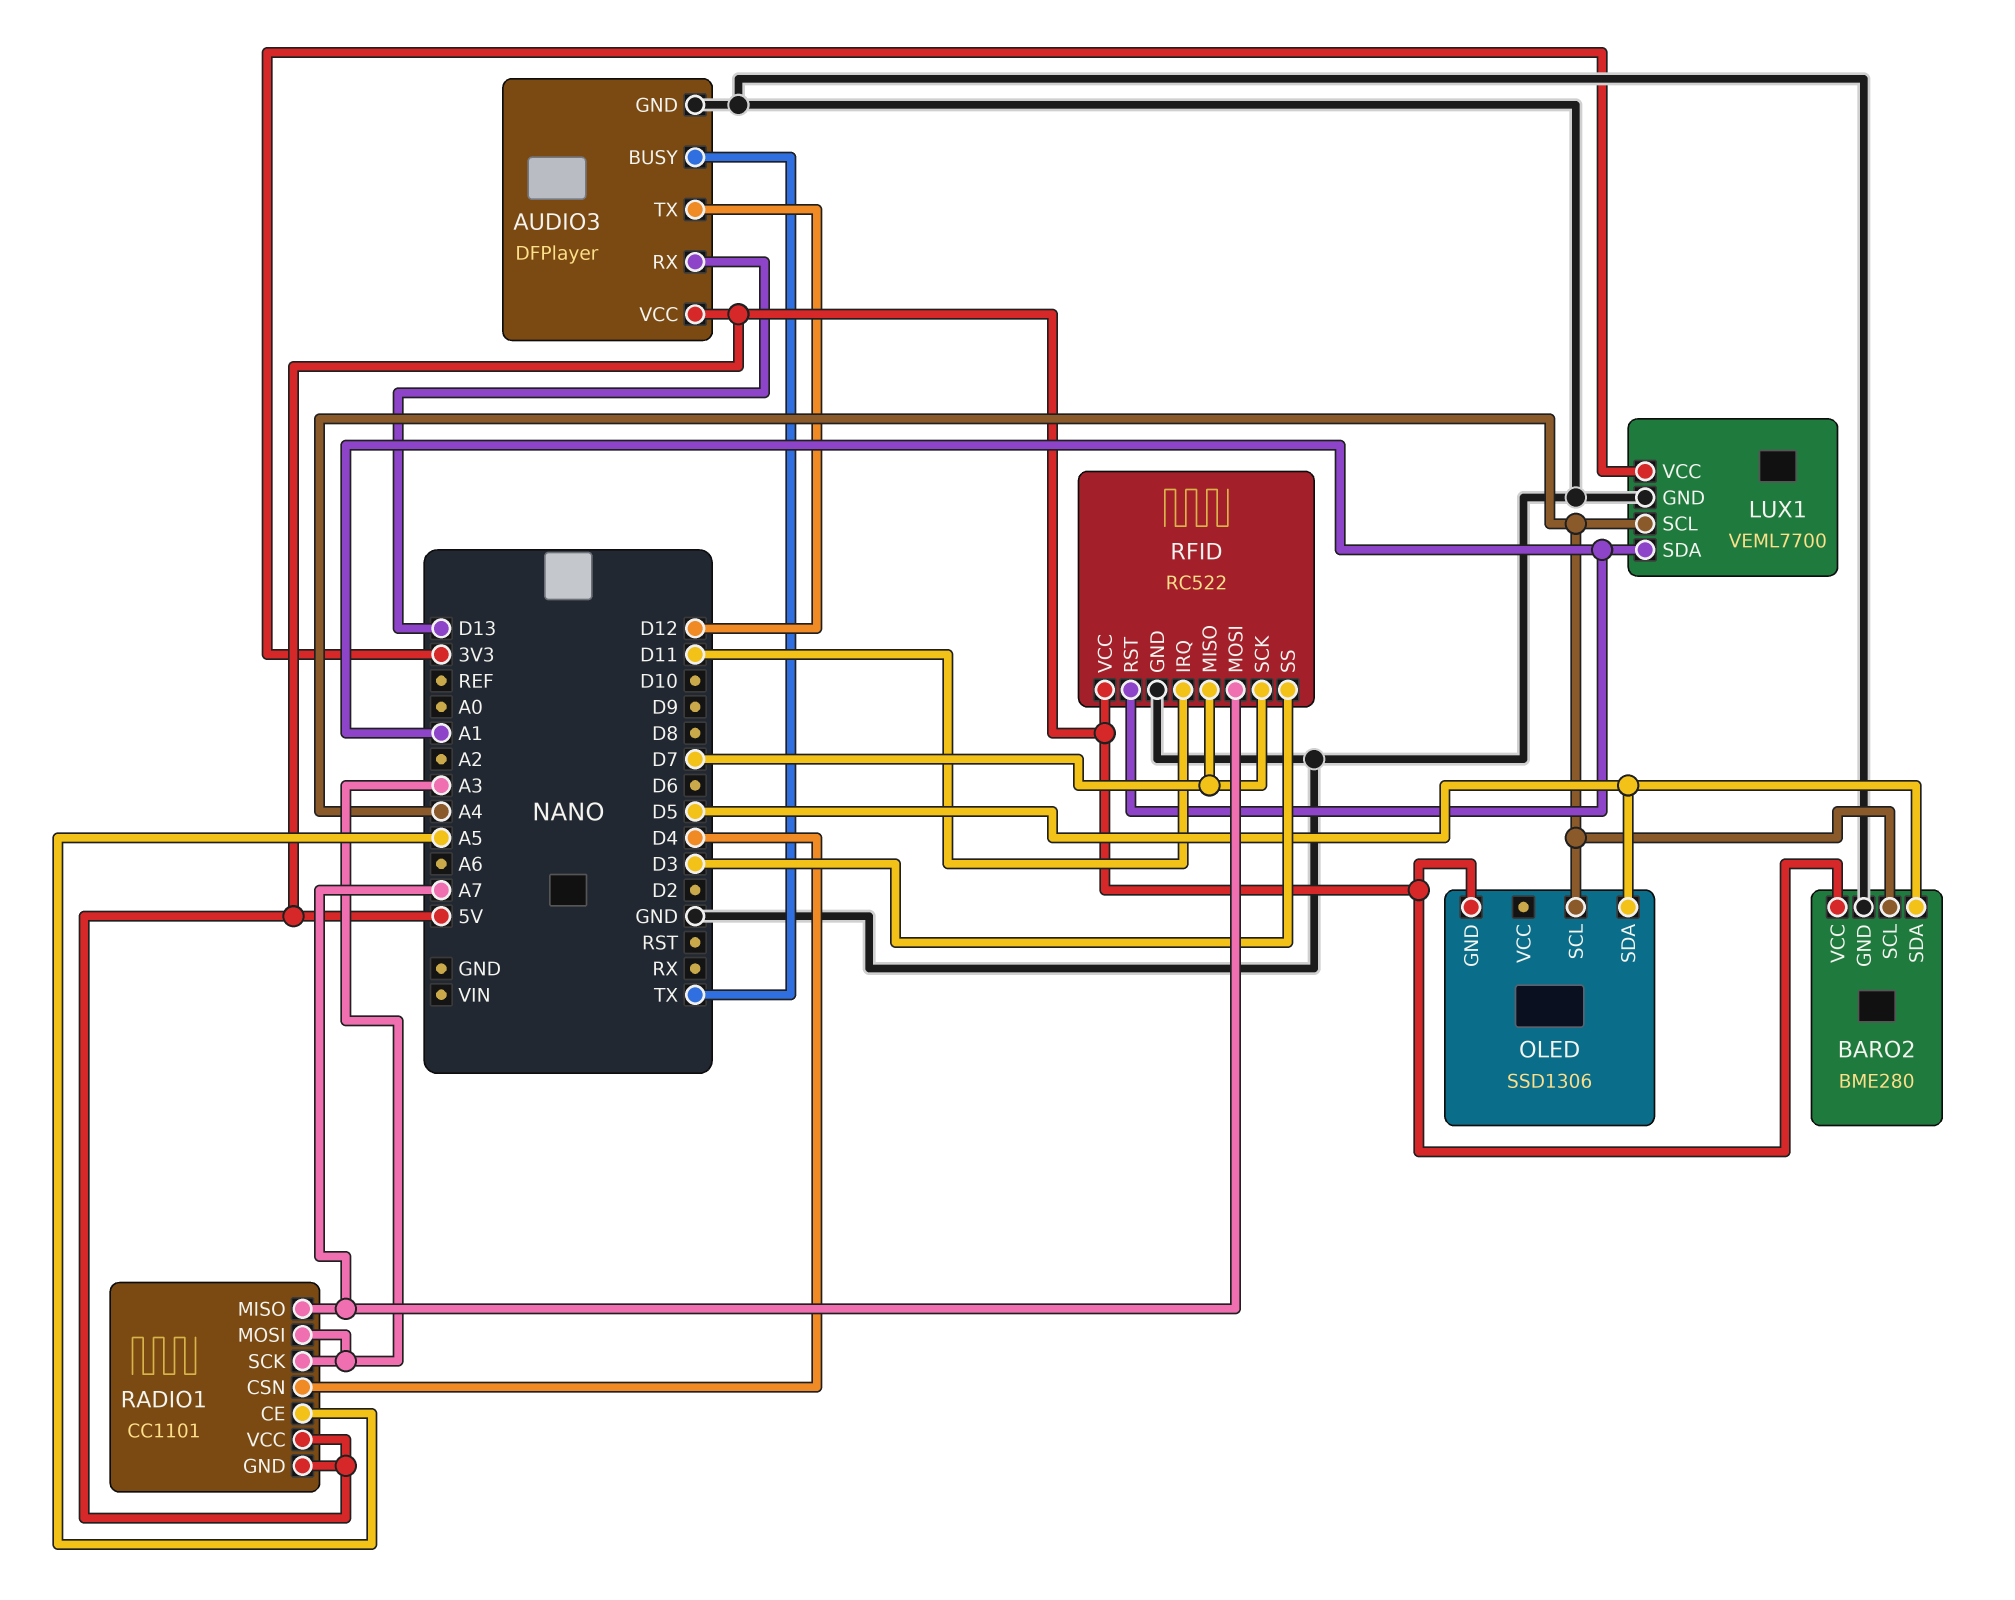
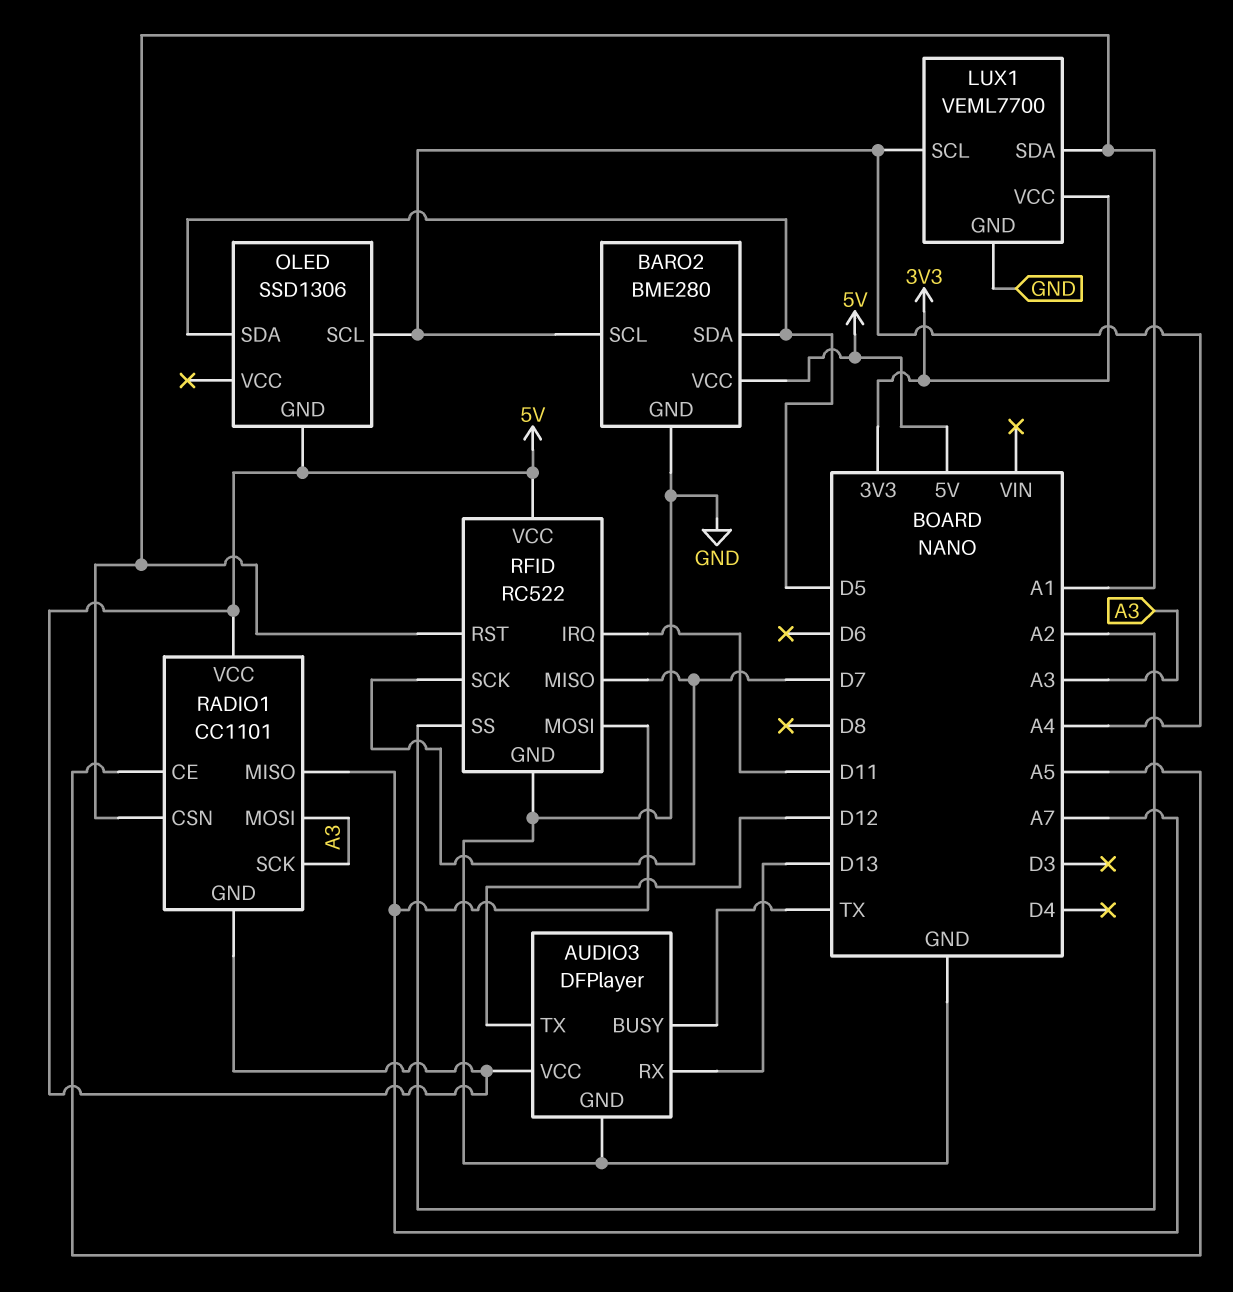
RADIO1 pin CSN: D4 -> A1
RFID pin SS: D3 -> A2

